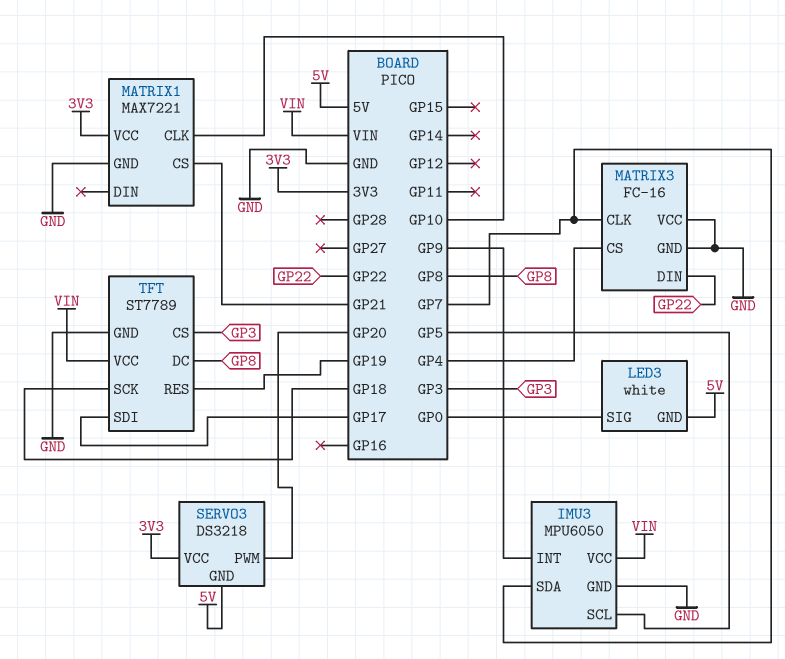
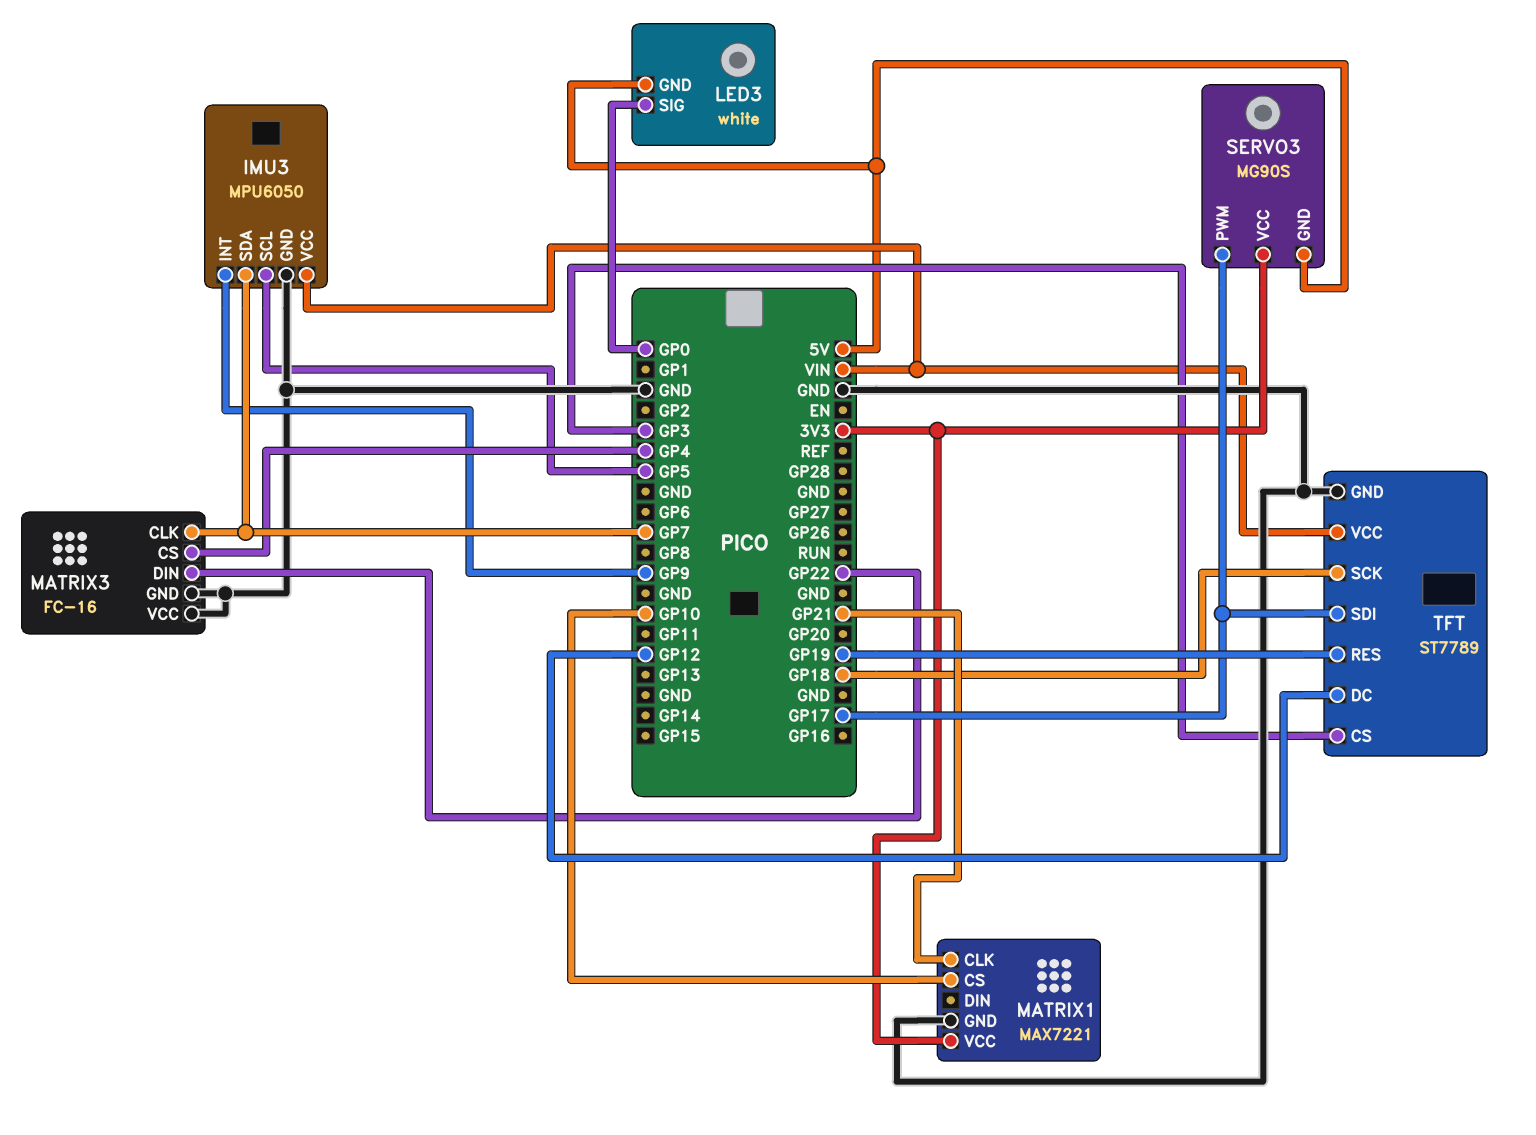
MATRIX1 pin CLK: GP10 -> GP21
MATRIX1 pin CS: GP21 -> GP10
SERVO3: DS3218 -> MG90S
SERVO3 pin PWM: GP20 -> GP17
TFT pin DC: GP8 -> GP12

